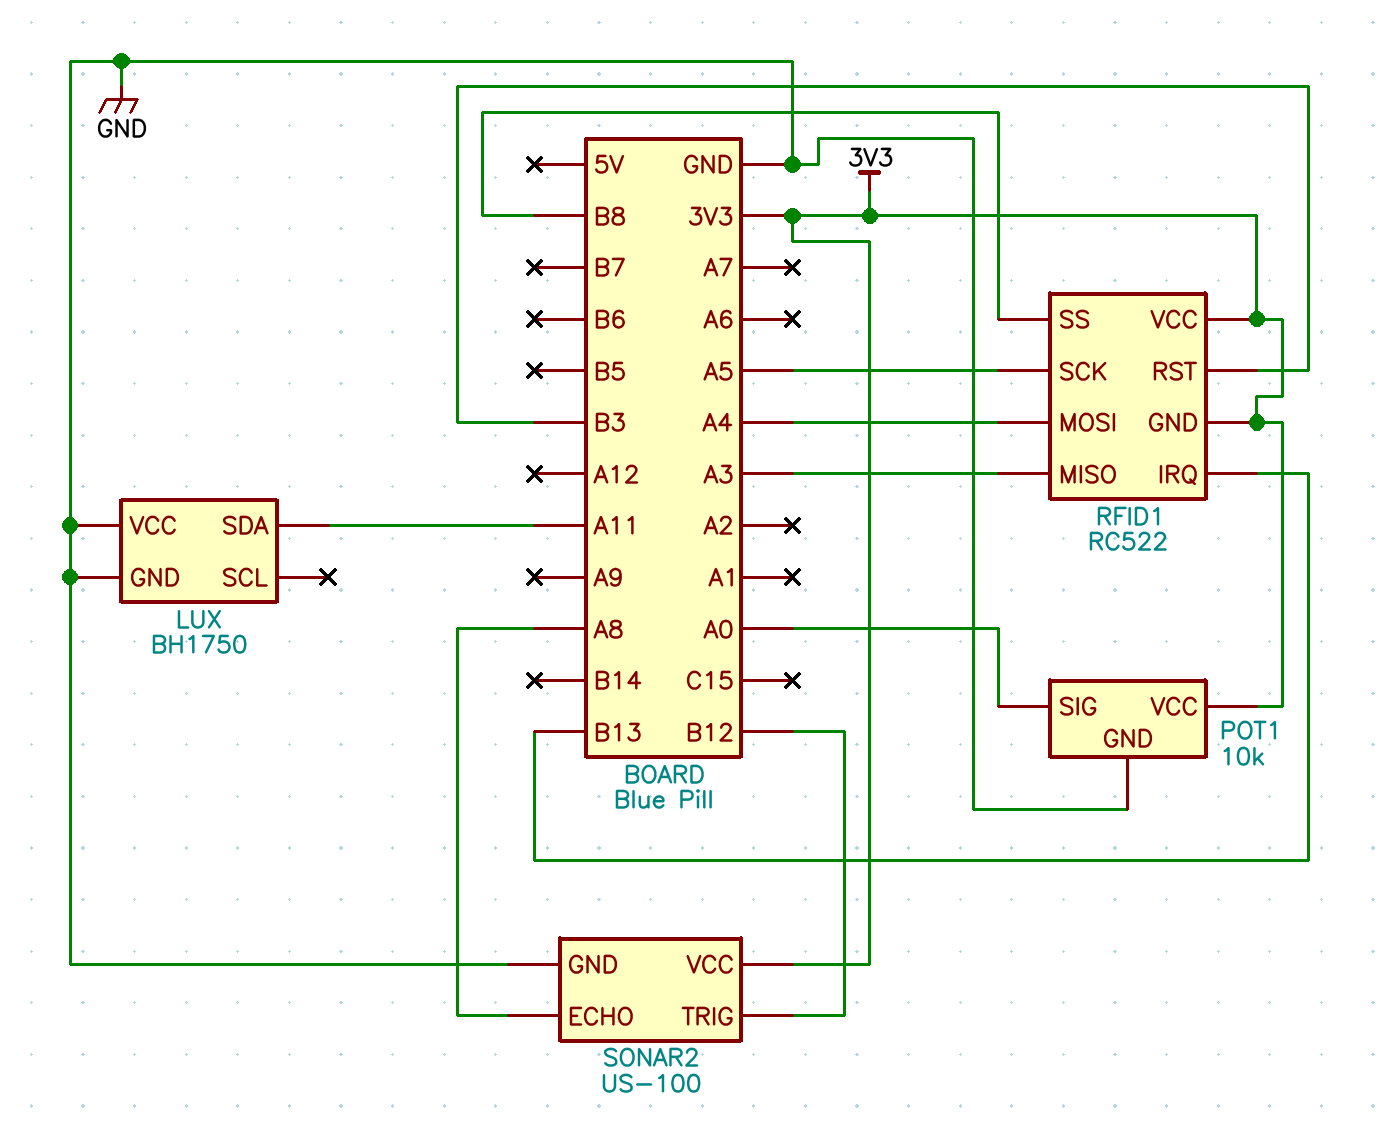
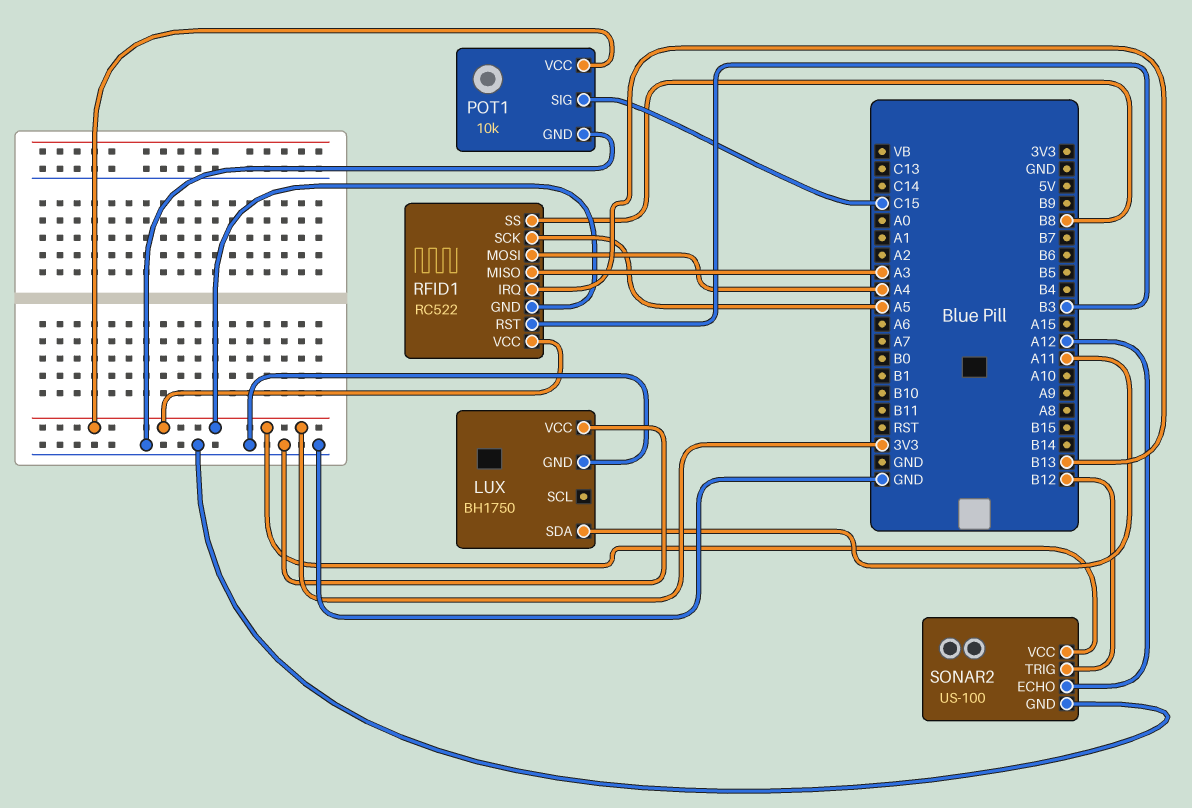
POT1 pin SIG: A0 -> C15
SONAR2 pin ECHO: A8 -> A12

